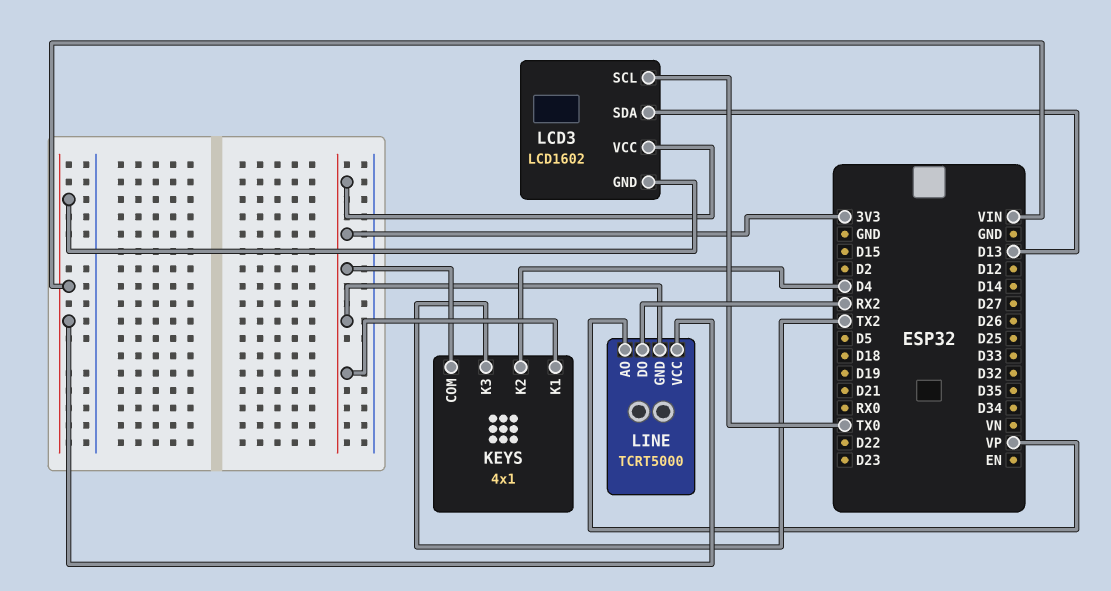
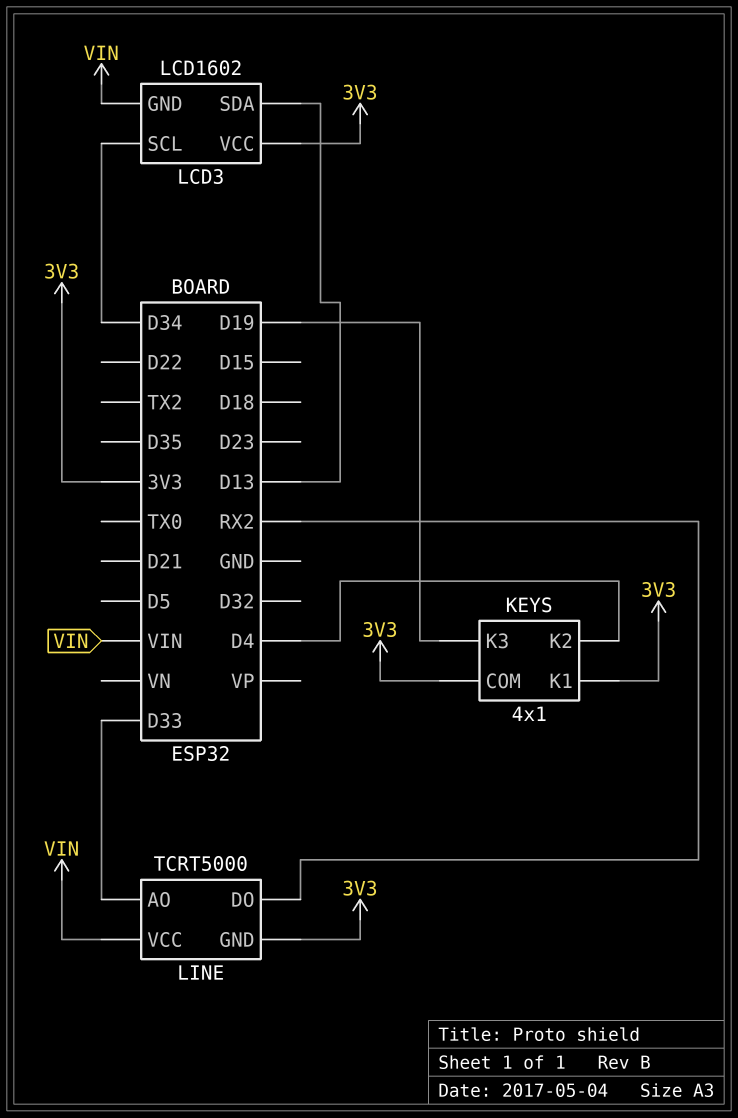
KEYS pin K3: TX2 -> D19
LCD3 pin SCL: TX0 -> D34
LINE pin AO: VP -> D33

